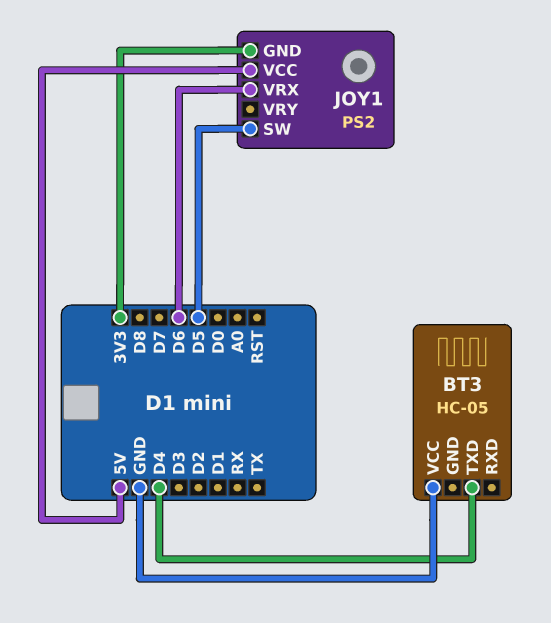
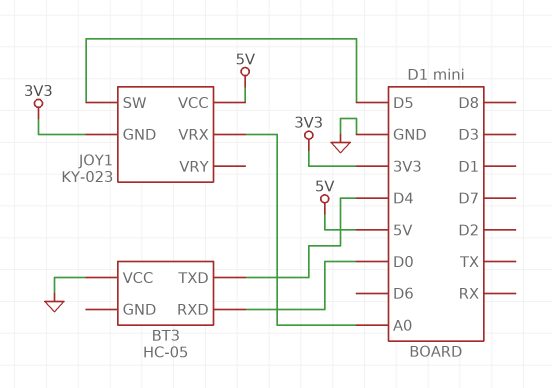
BT3 pin RXD: none -> D0
JOY1: PS2 -> KY-023
JOY1 pin VRX: D6 -> A0

